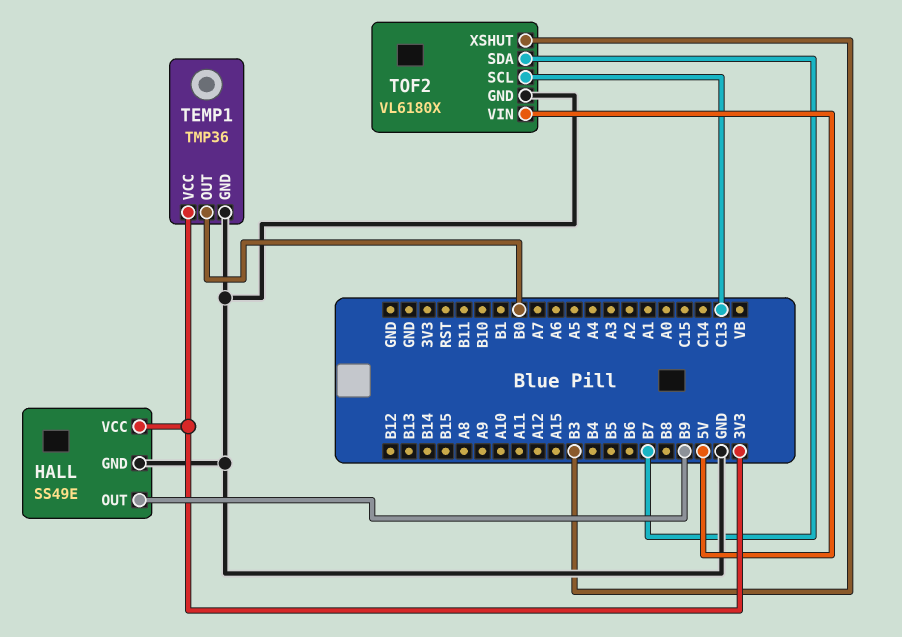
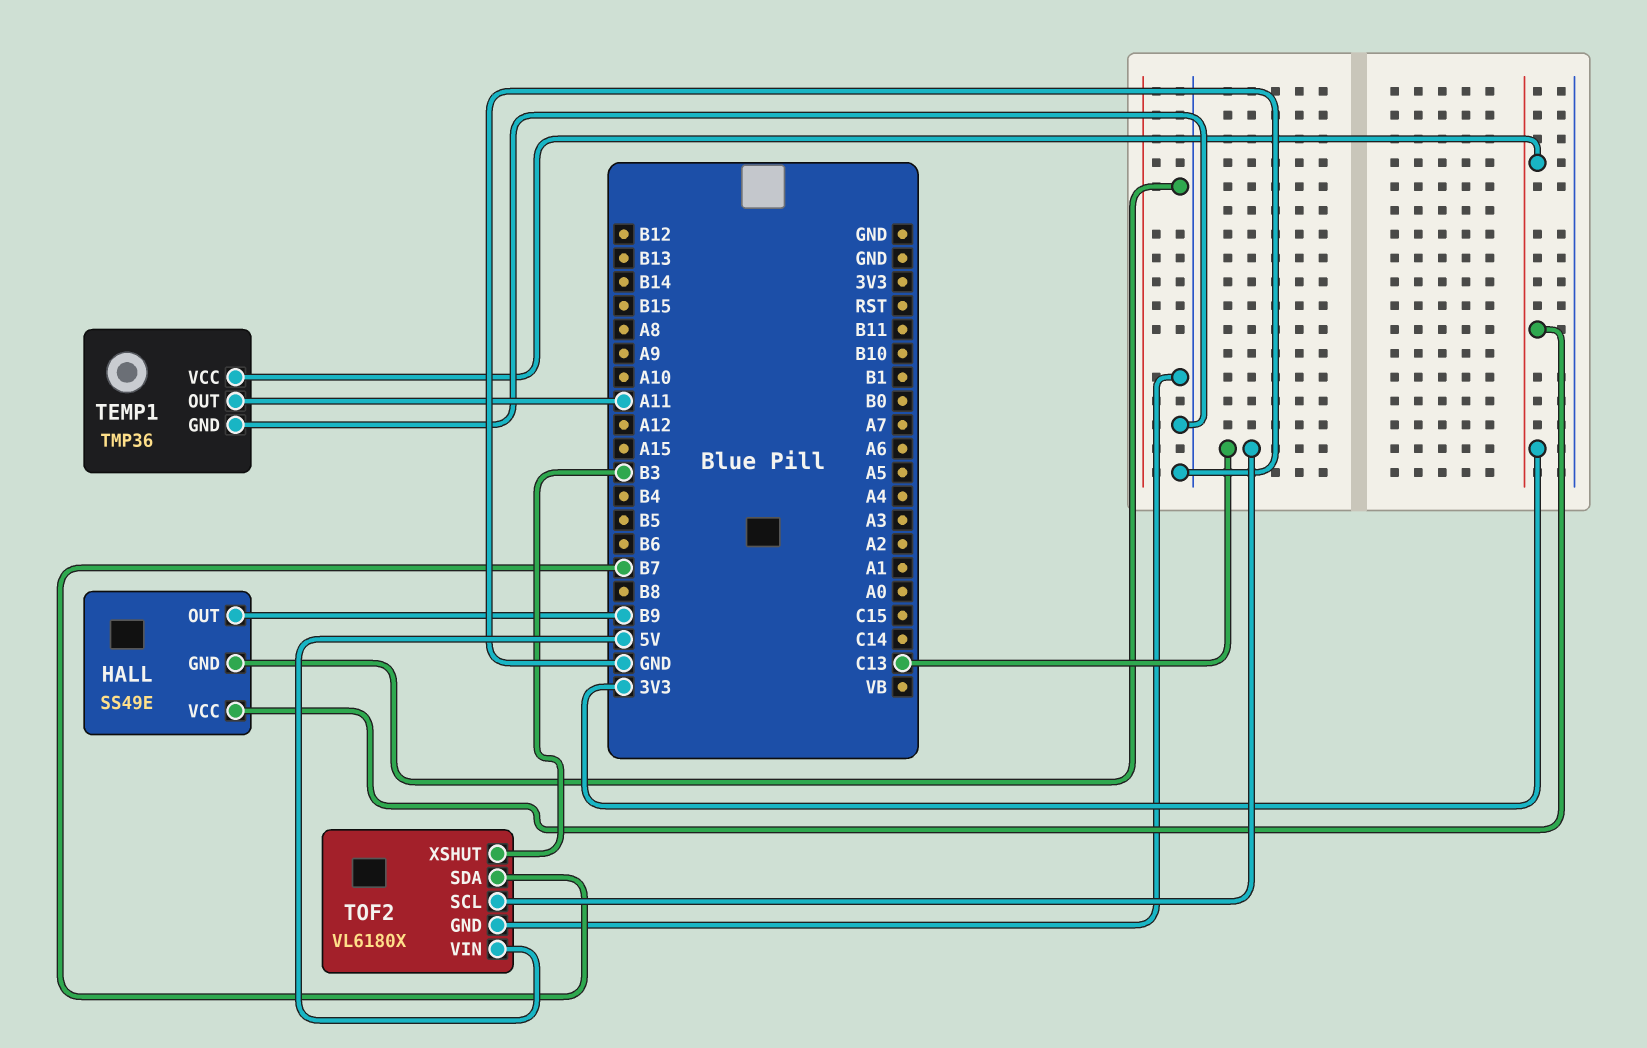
TEMP1 pin OUT: B0 -> A11

